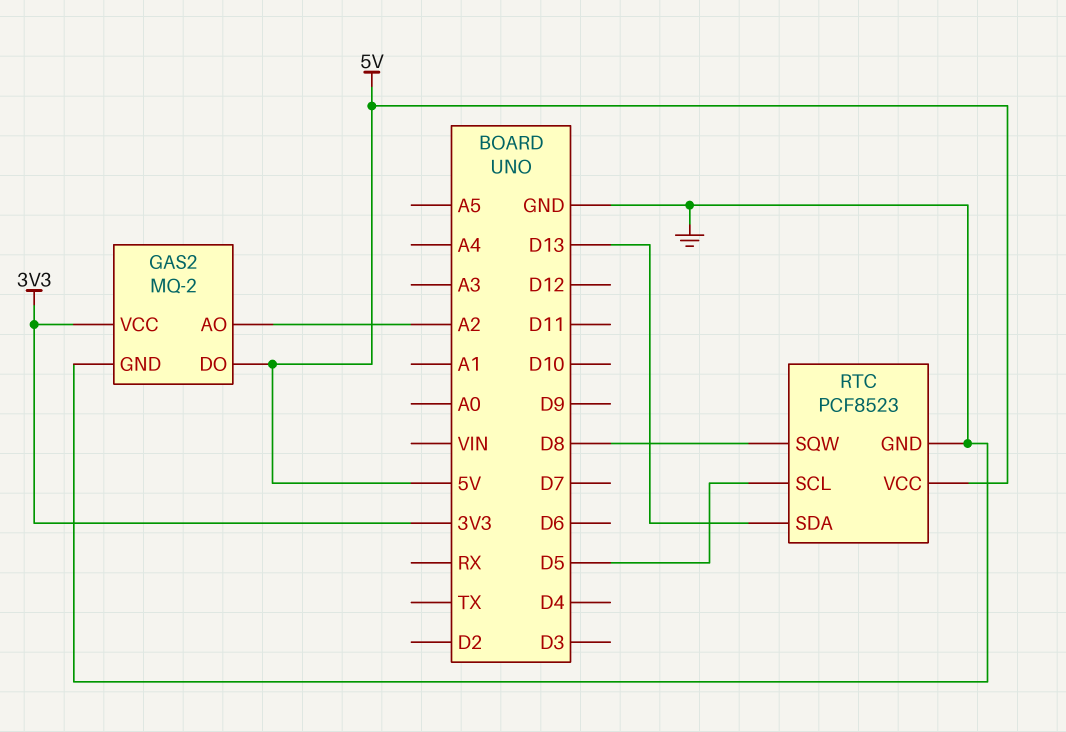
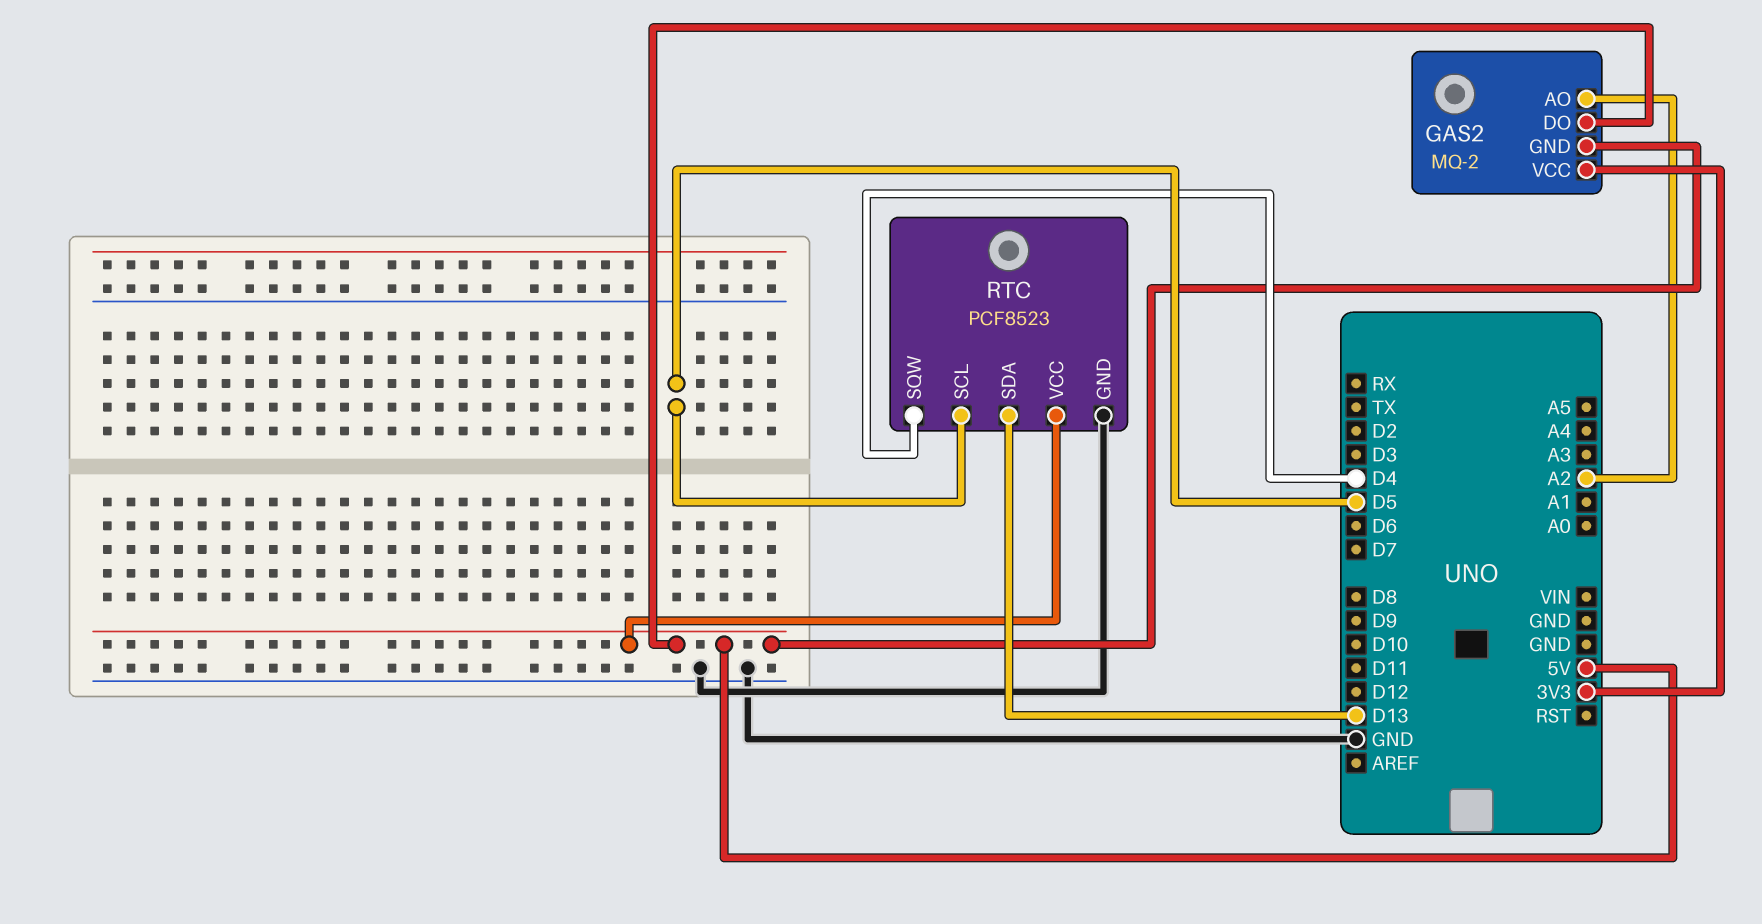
GAS2 pin GND: GND -> 5V
RTC pin SQW: D8 -> D4

